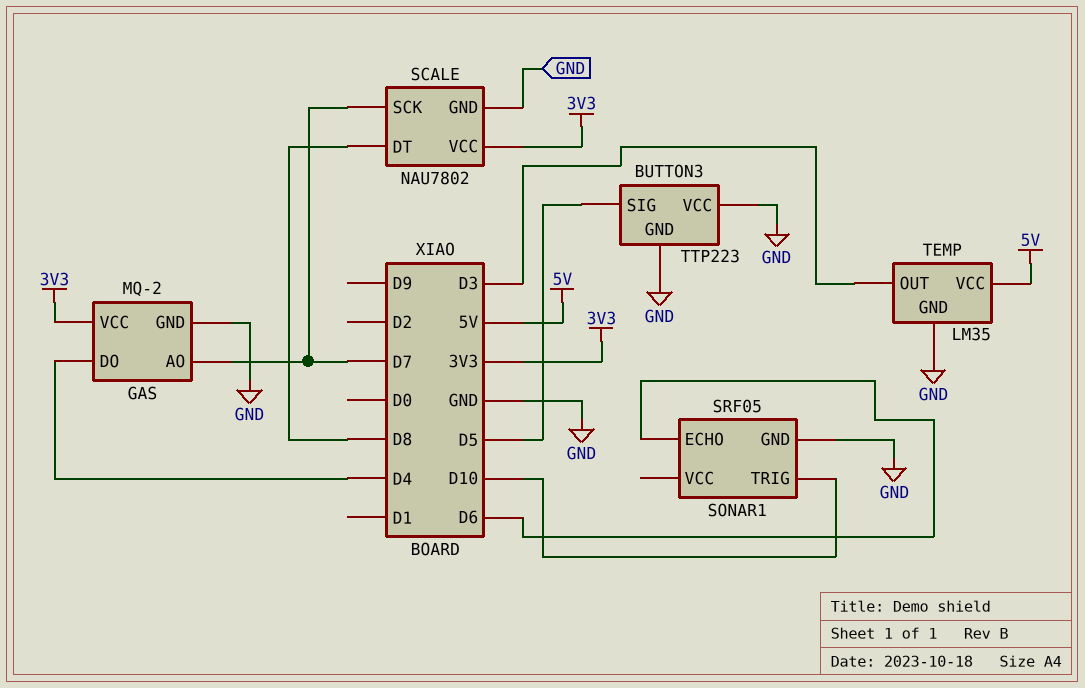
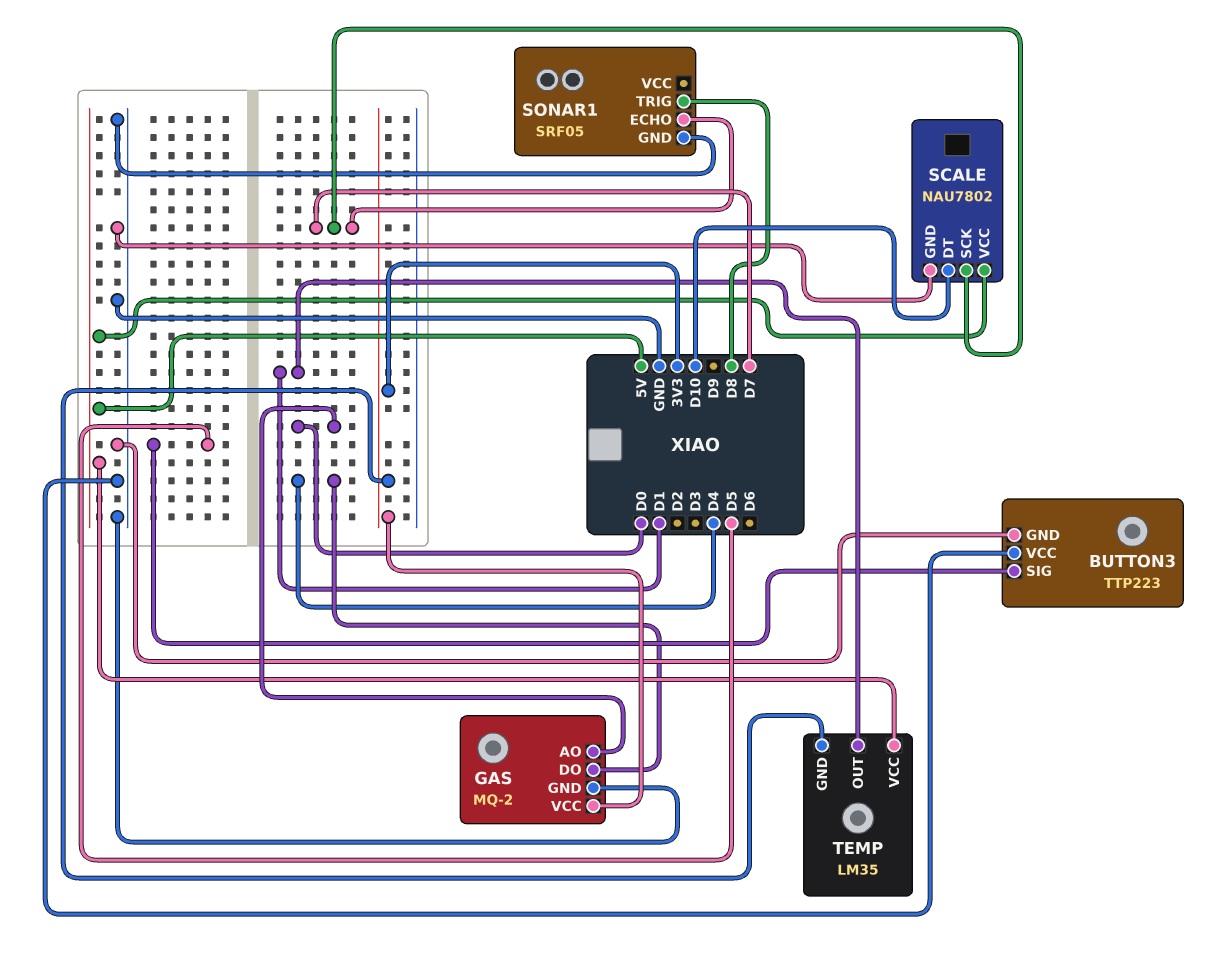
GAS pin AO: D7 -> D0
SCALE pin DT: D8 -> D10
SCALE pin VCC: 3V3 -> 5V
SONAR1 pin ECHO: D6 -> D7
SONAR1 pin TRIG: D10 -> D8
TEMP pin GND: GND -> 3V3
TEMP pin OUT: D3 -> D1

